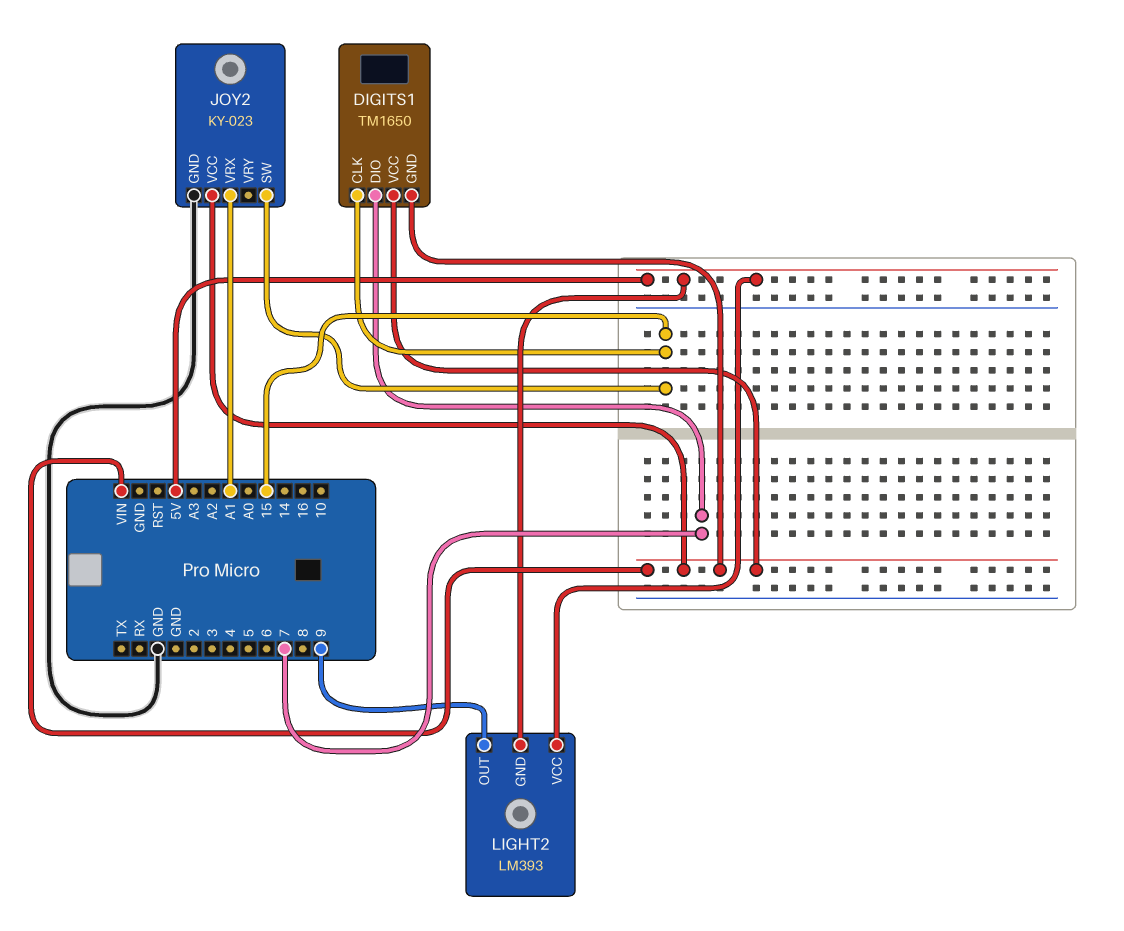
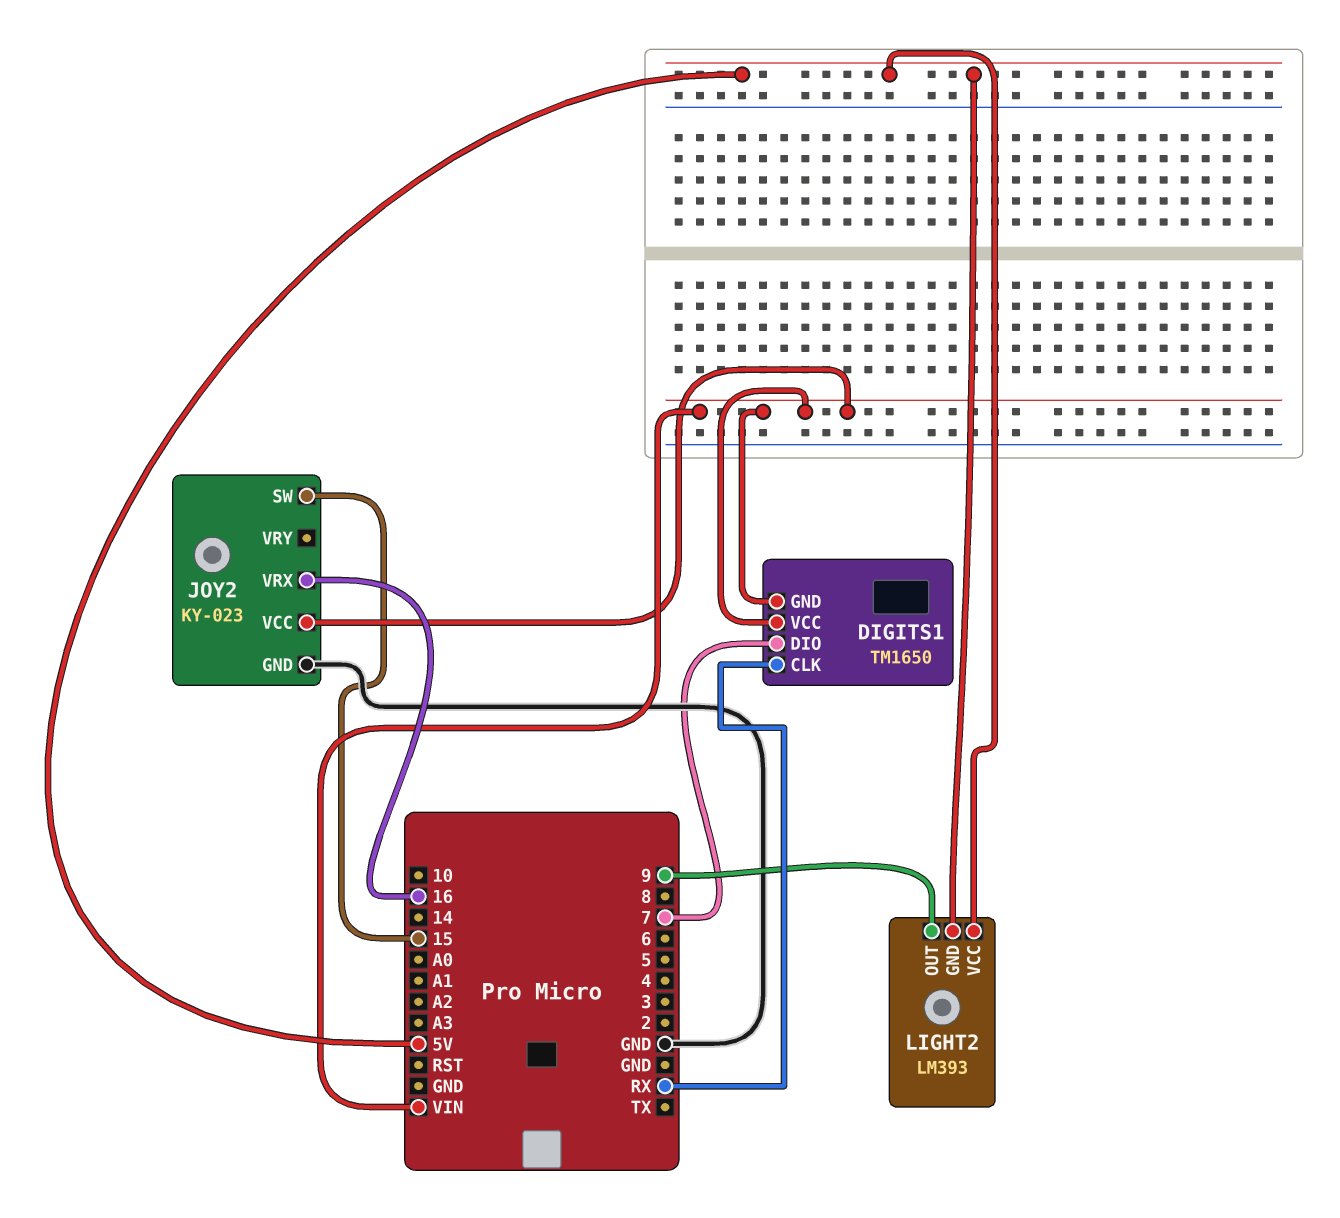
DIGITS1 pin CLK: 15 -> RX
JOY2 pin VRX: A1 -> 16

